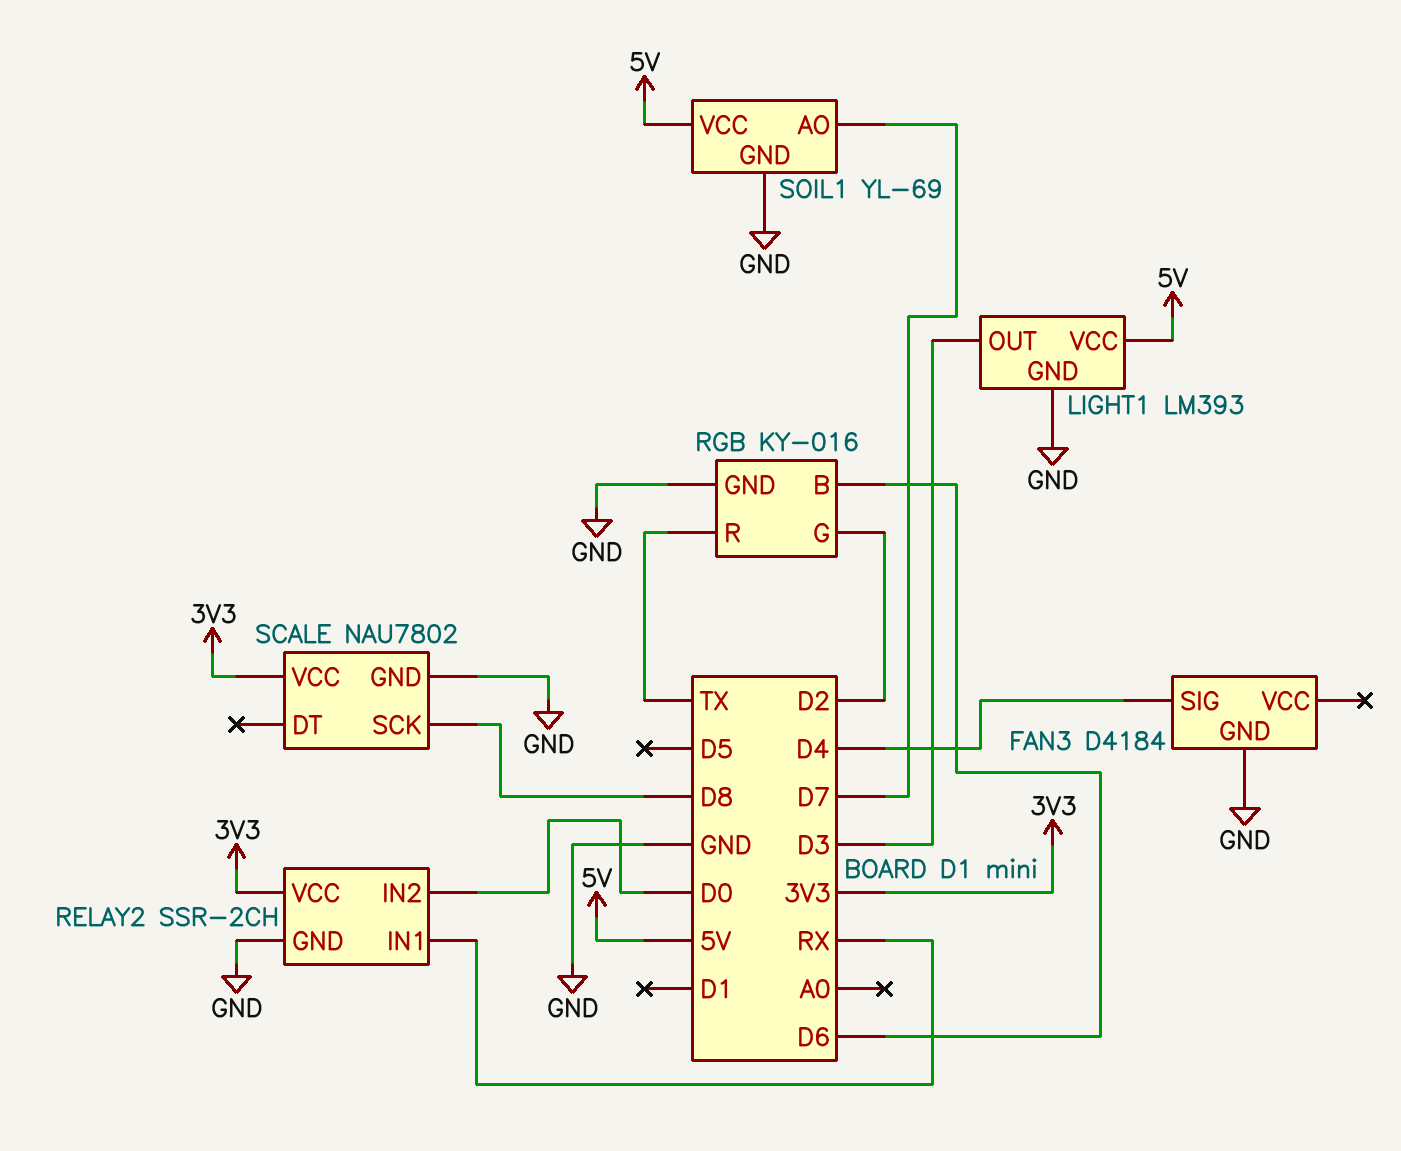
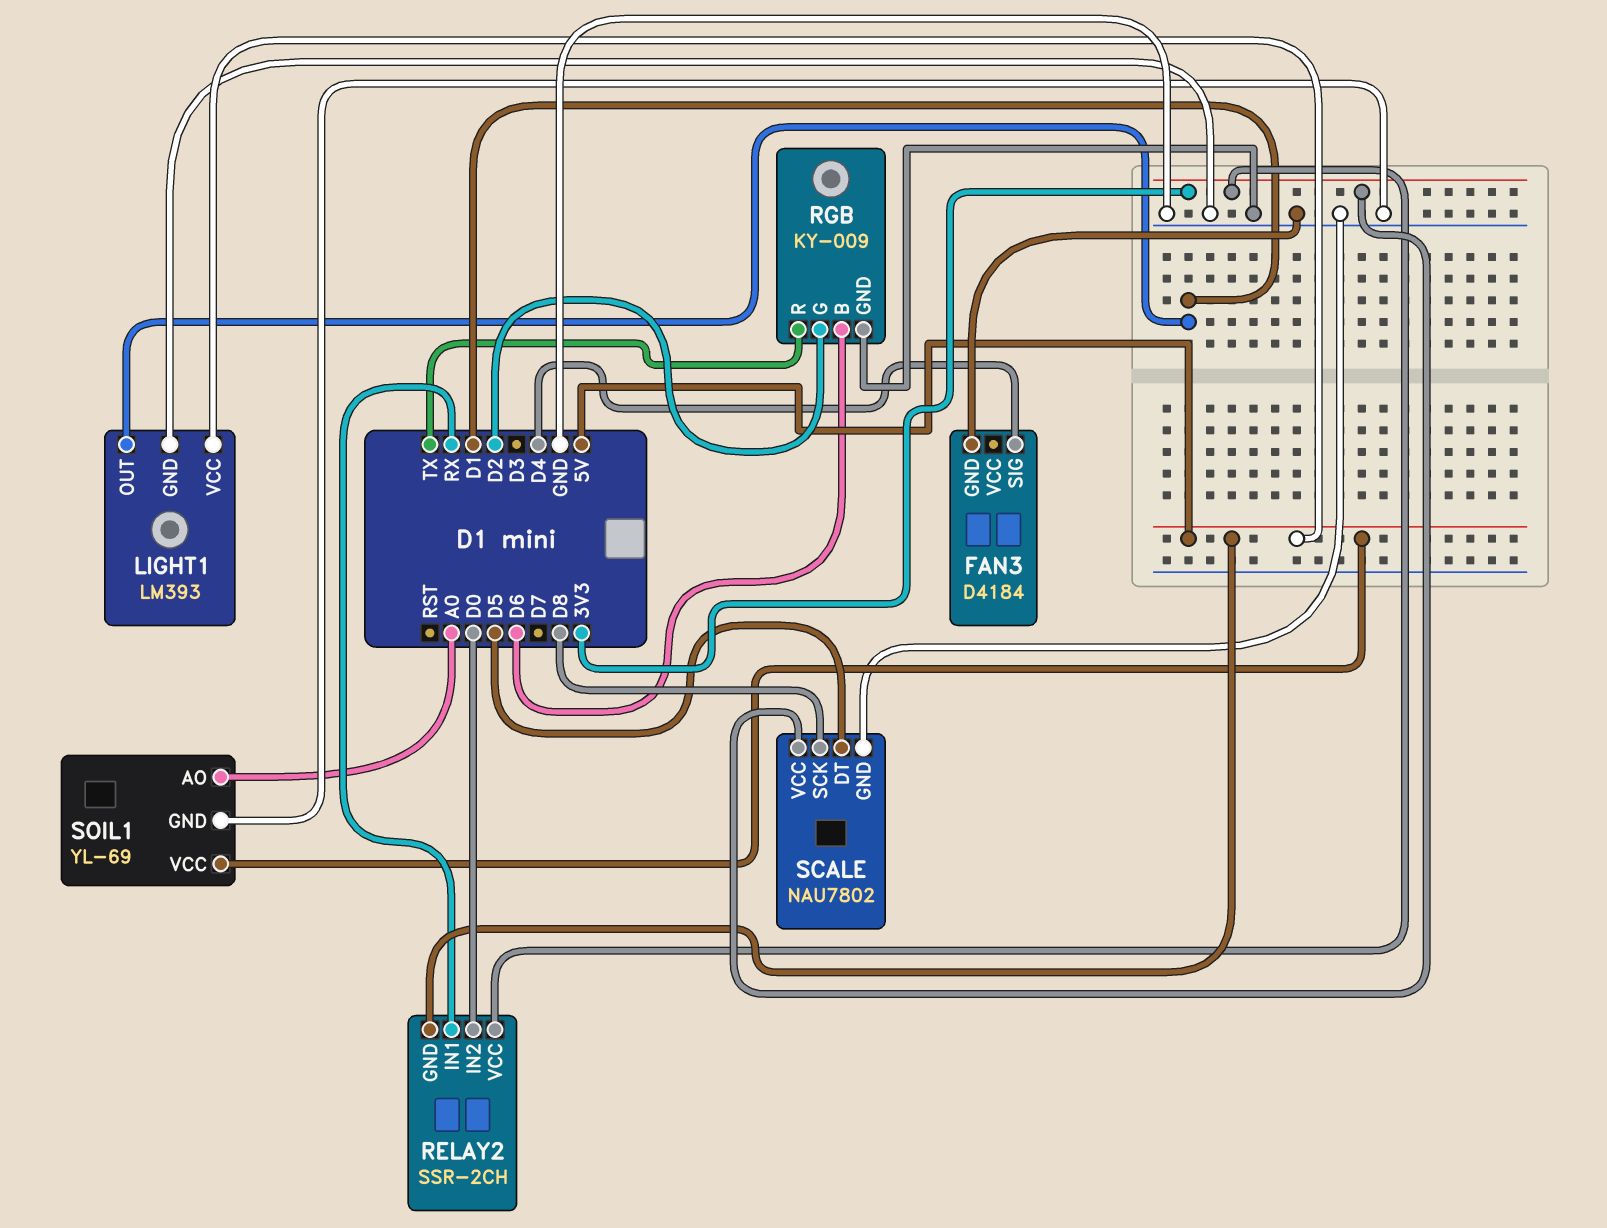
LIGHT1 pin OUT: D3 -> D1
RELAY2 pin GND: GND -> 5V
RGB: KY-016 -> KY-009
SCALE pin DT: none -> D5
SOIL1 pin AO: D7 -> A0

